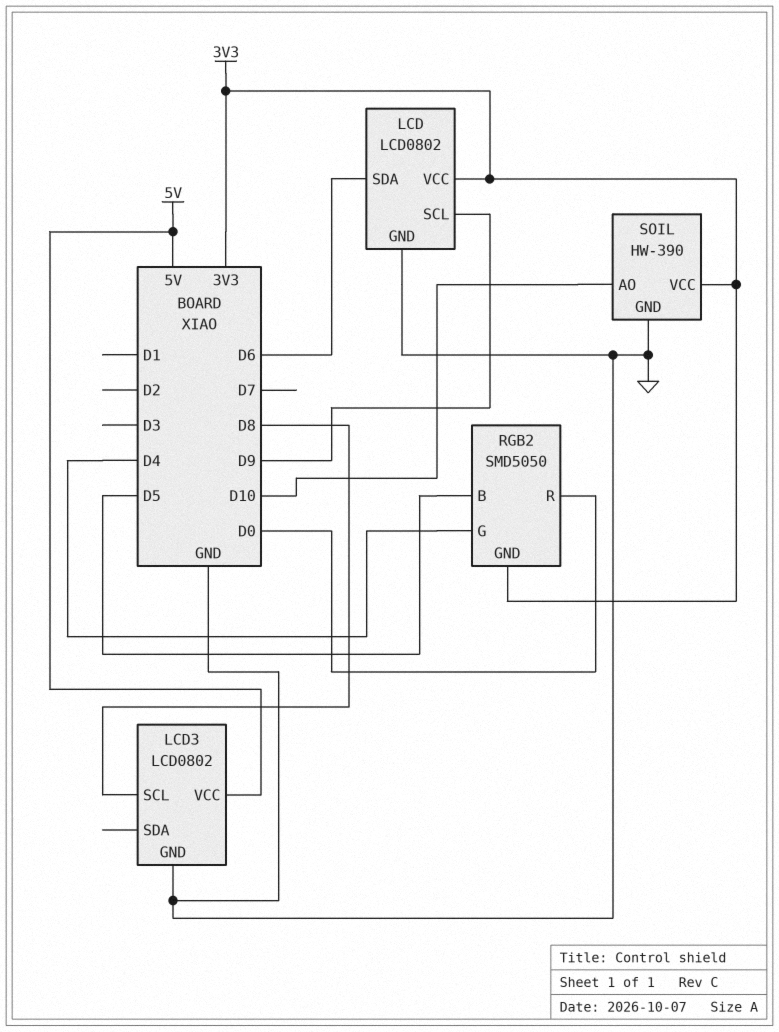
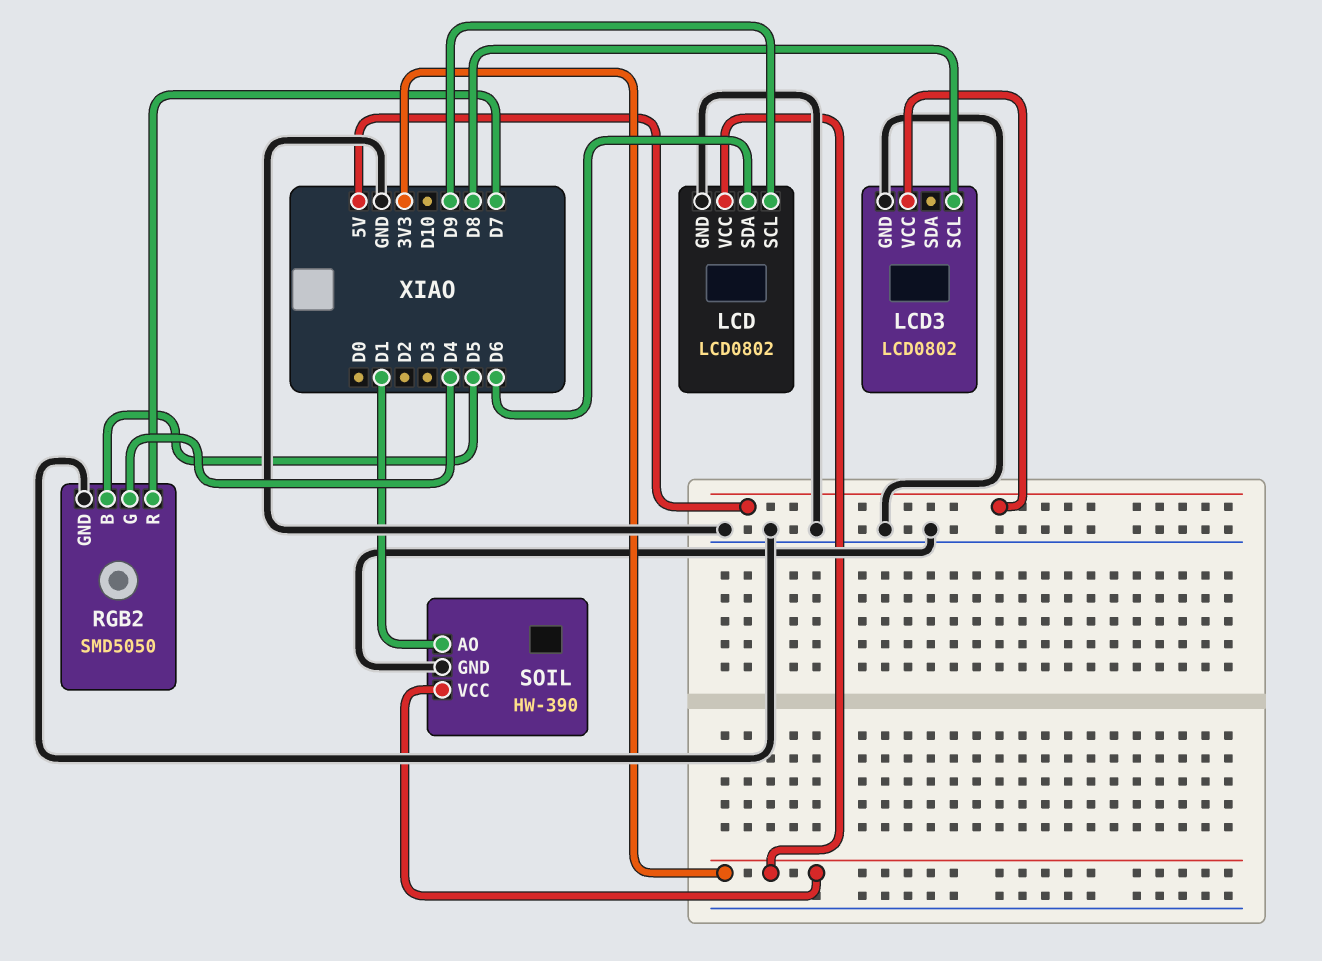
RGB2 pin GND: 3V3 -> GND
RGB2 pin R: D0 -> D7
SOIL pin AO: D10 -> D1

